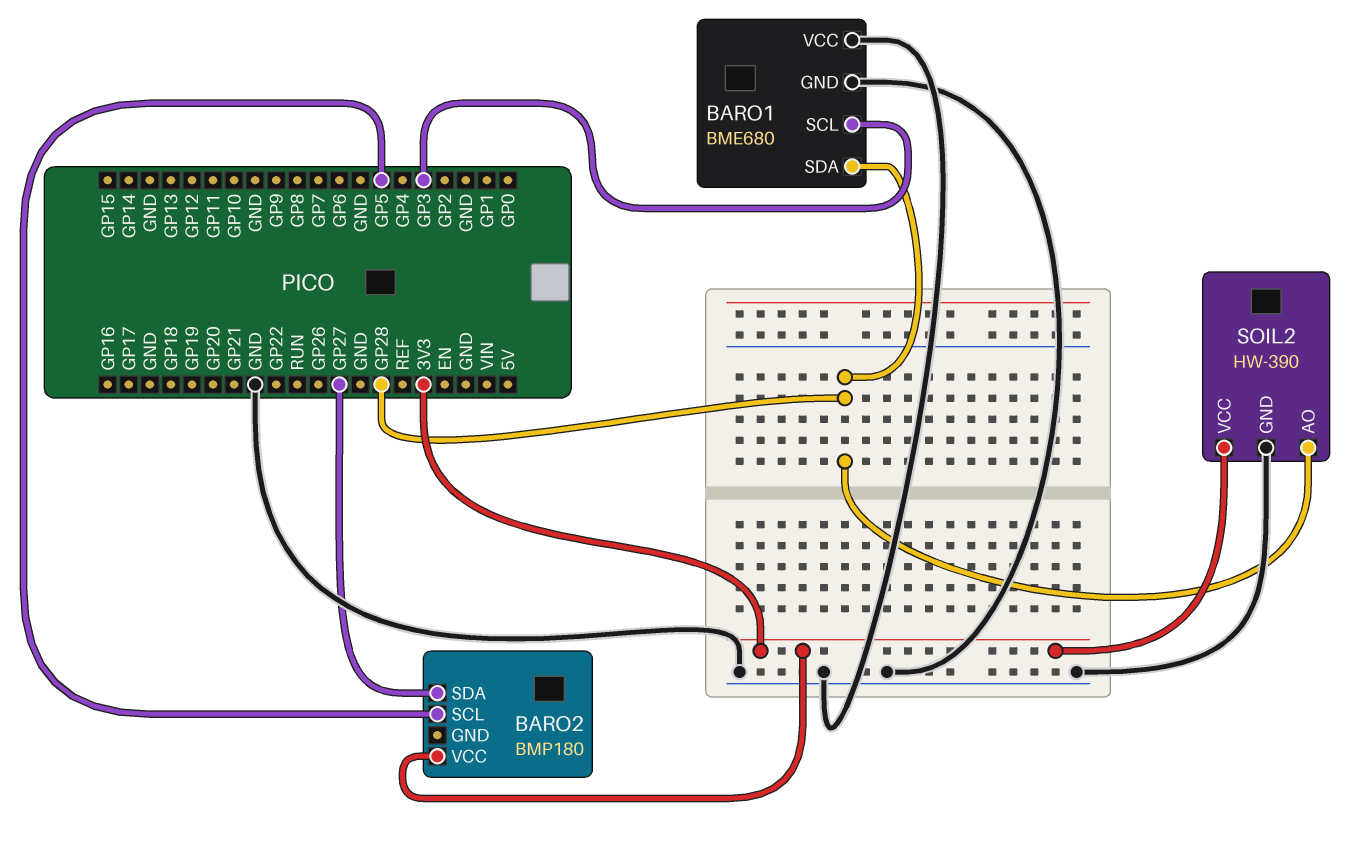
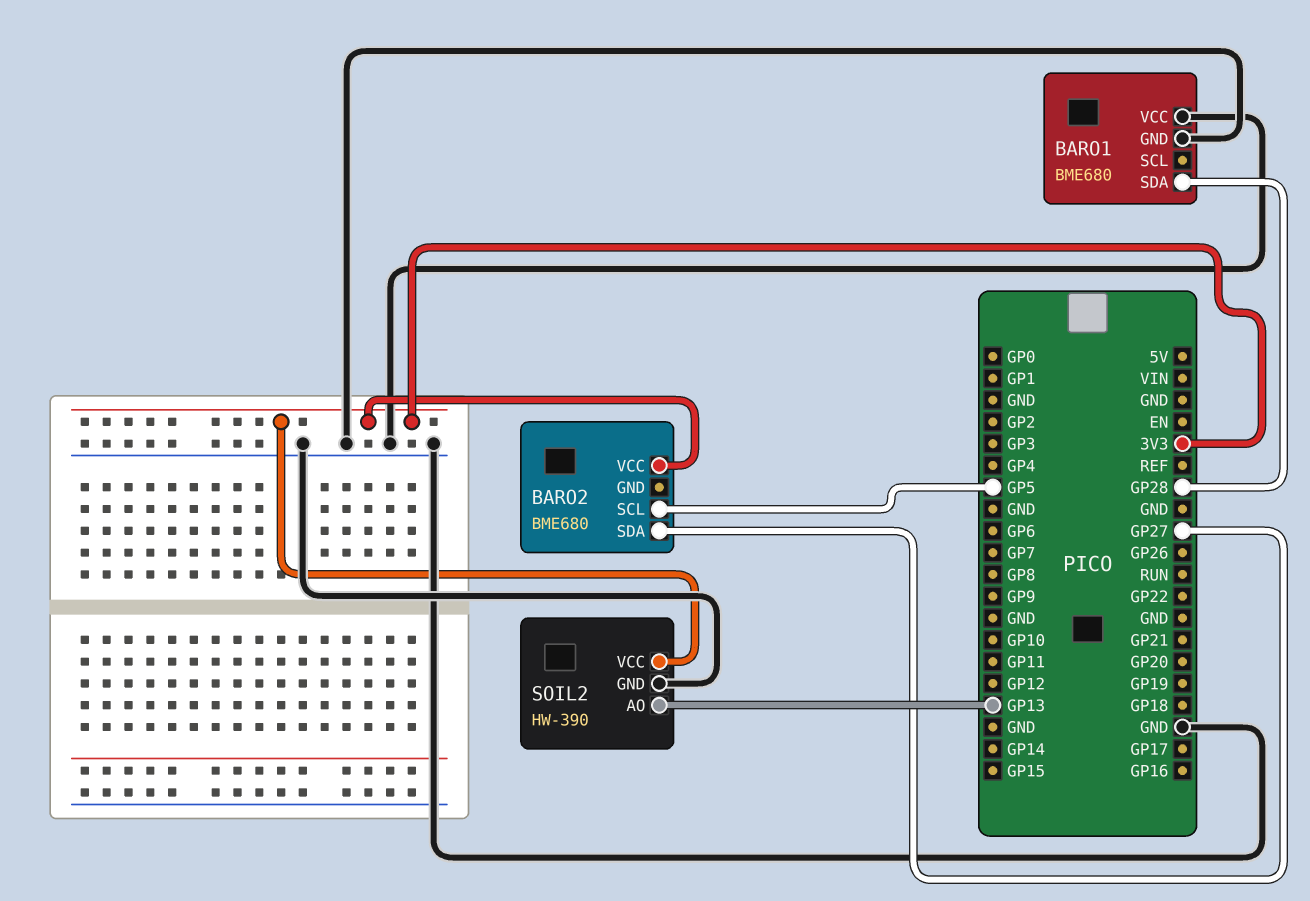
BARO1 pin SCL: GP3 -> none
BARO2: BMP180 -> BME680
SOIL2 pin AO: GP28 -> GP13

